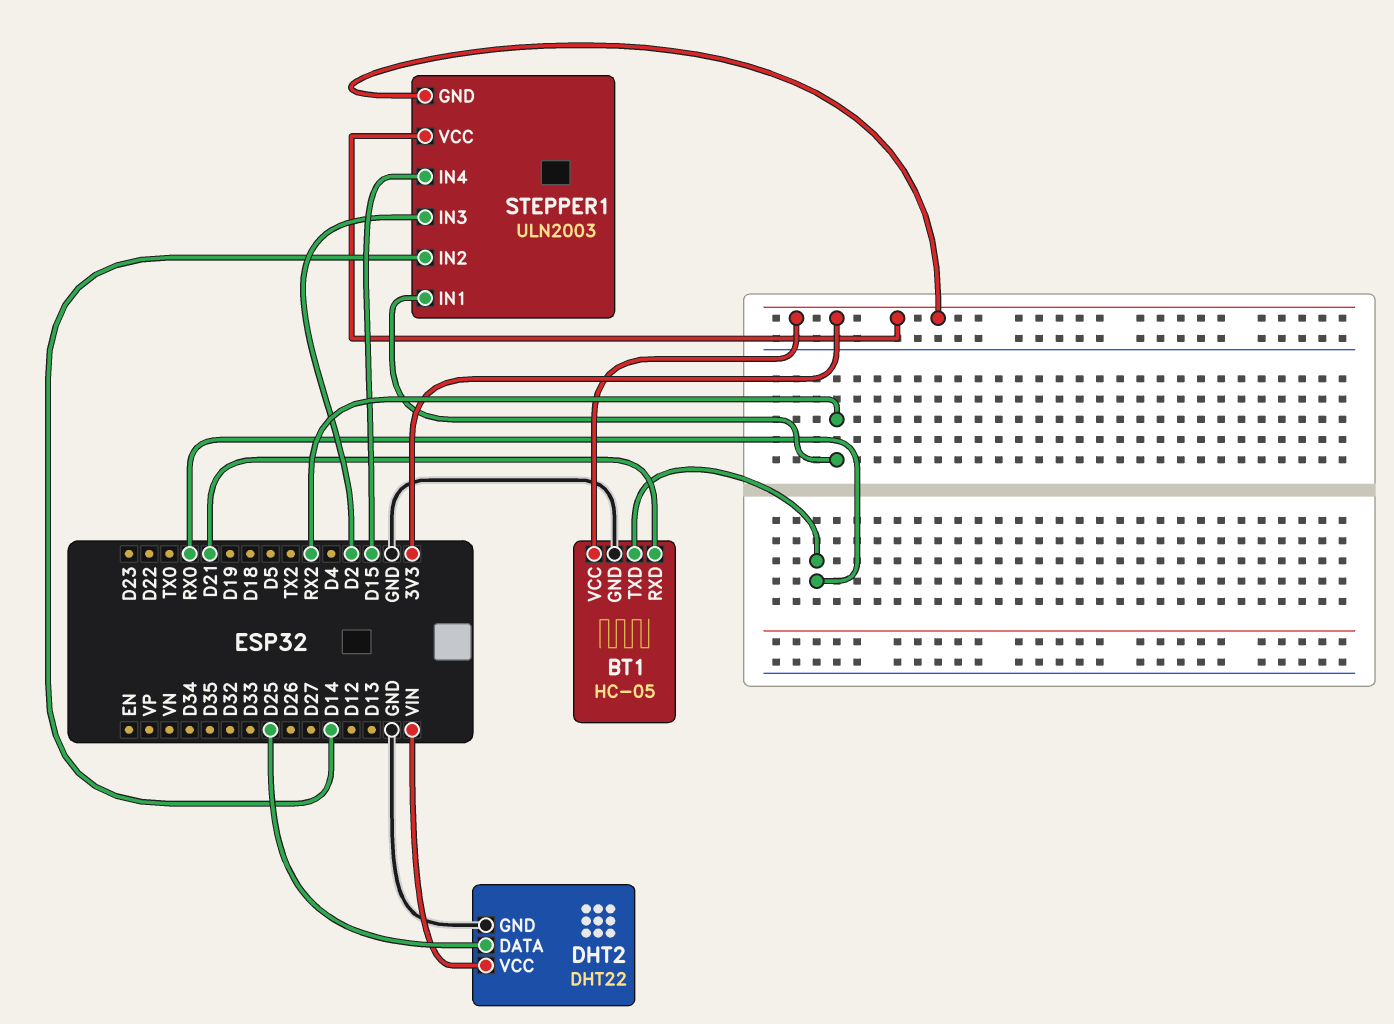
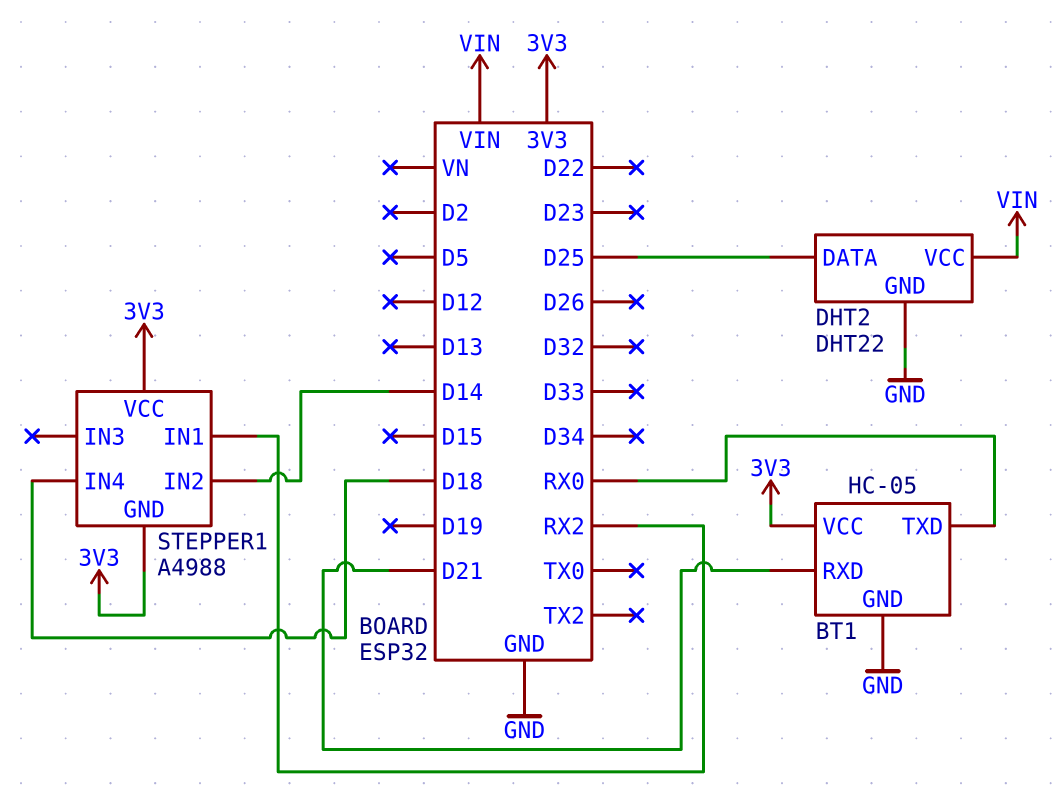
STEPPER1: ULN2003 -> A4988
STEPPER1 pin IN3: D2 -> none
STEPPER1 pin IN4: D15 -> D18

